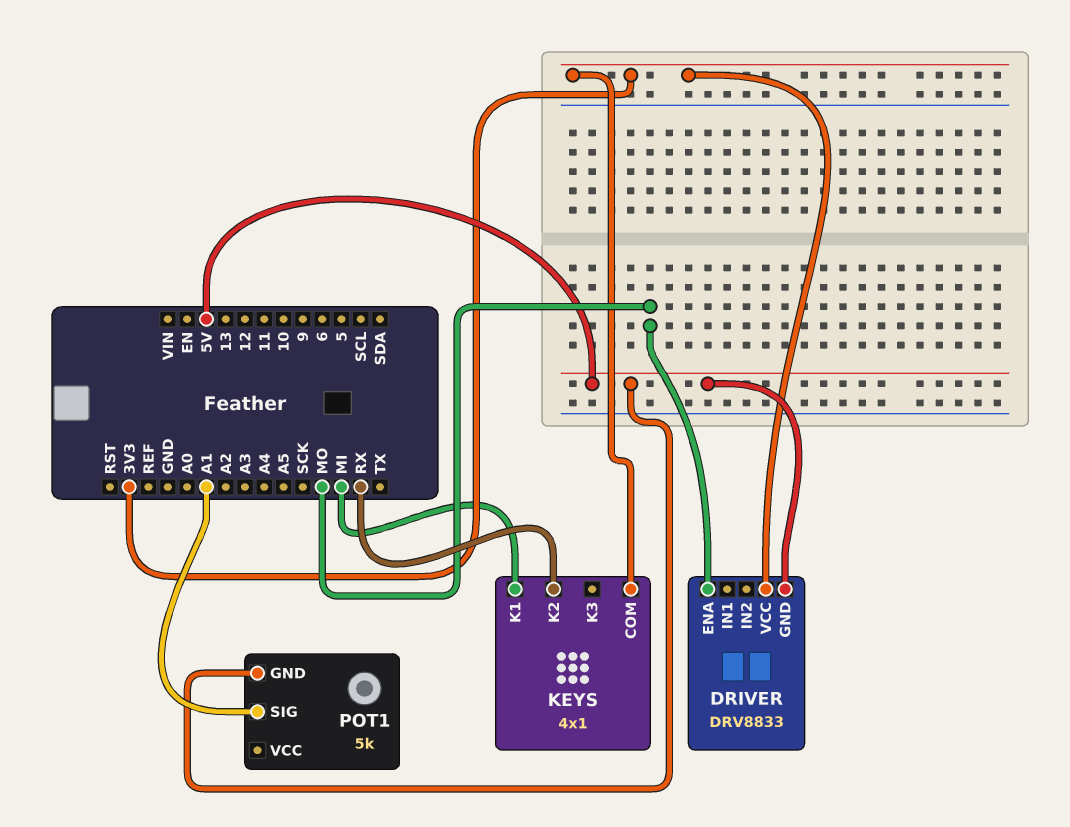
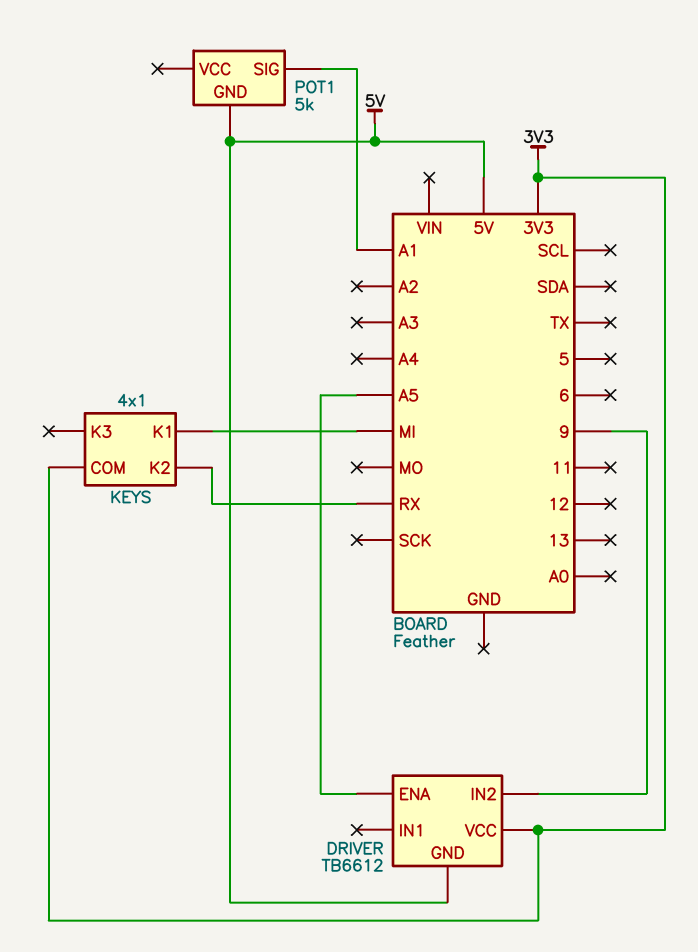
DRIVER: DRV8833 -> TB6612
DRIVER pin ENA: MO -> A5
DRIVER pin IN2: none -> 9

